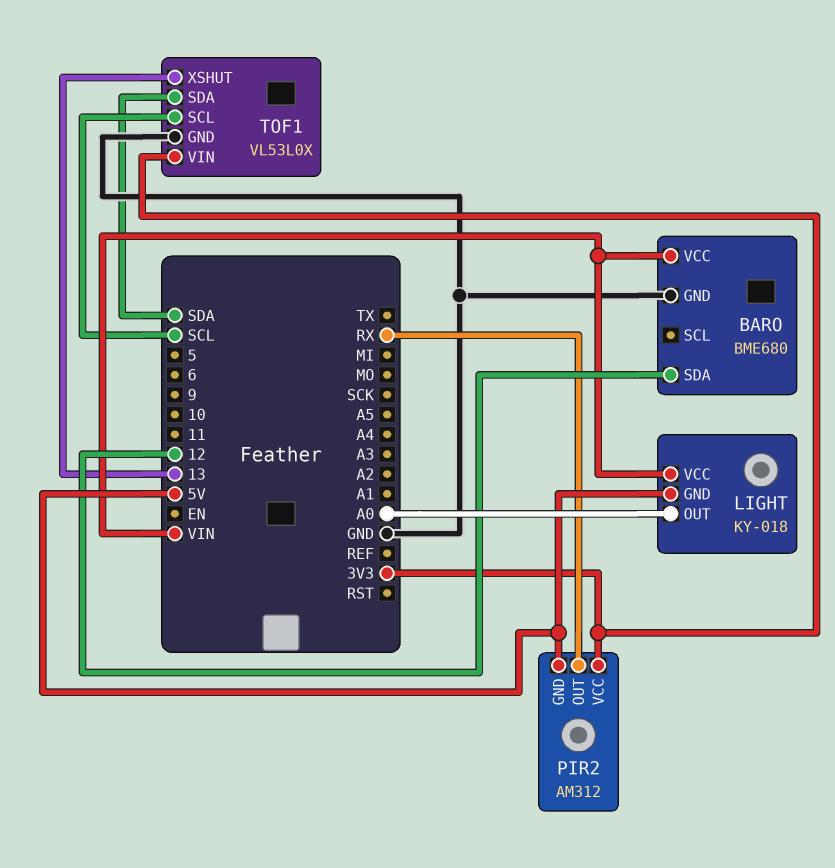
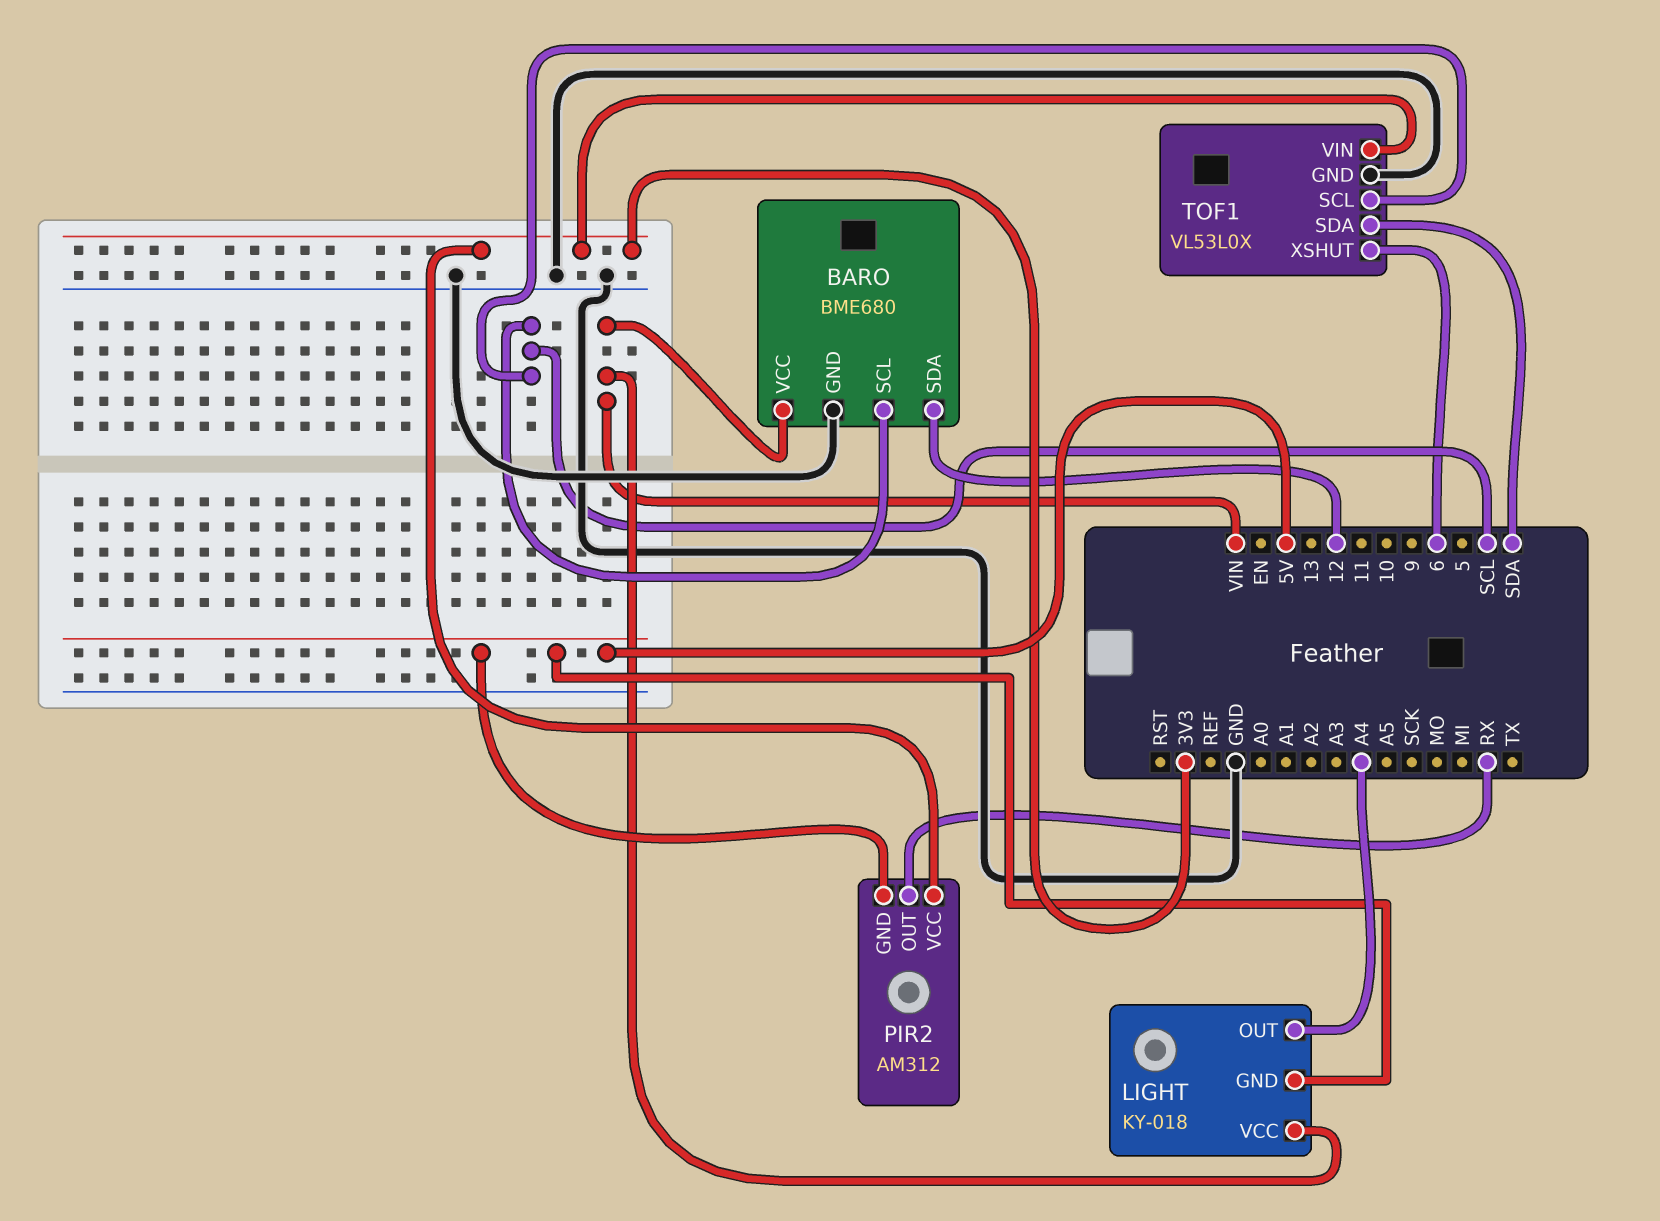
BARO pin SCL: none -> SCL
LIGHT pin OUT: A0 -> A4
TOF1 pin XSHUT: 13 -> 6

